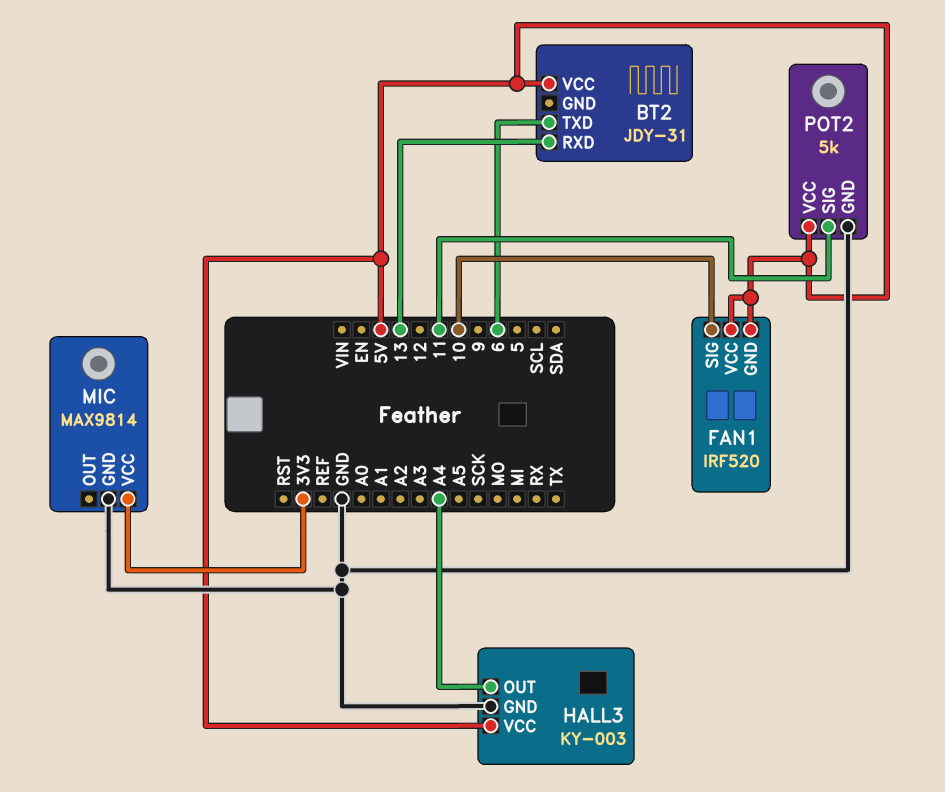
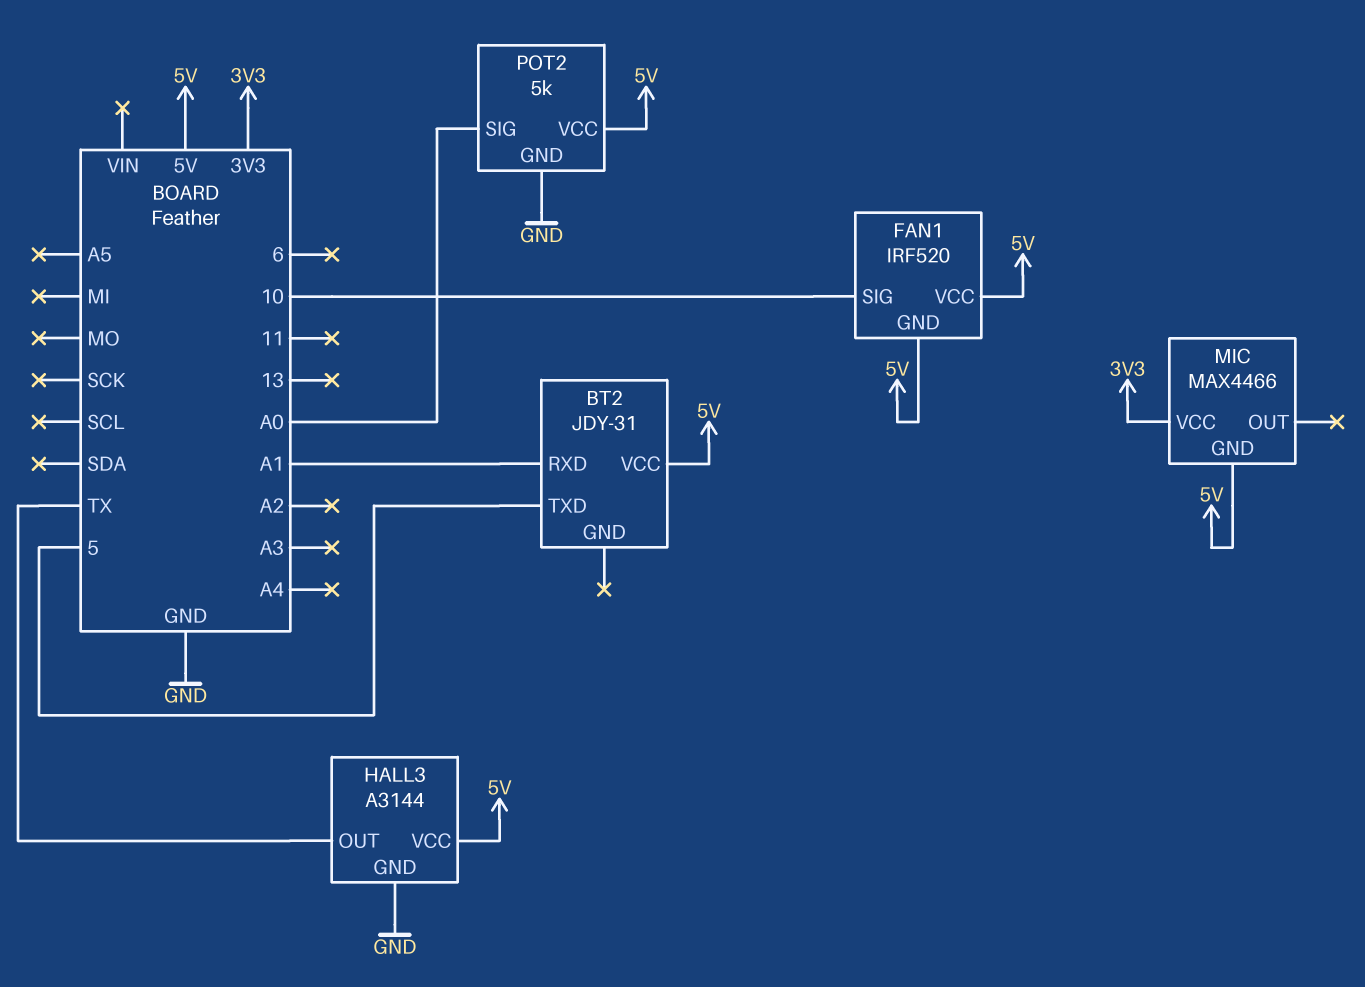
BT2 pin RXD: 13 -> A1
BT2 pin TXD: 6 -> 5
HALL3: KY-003 -> A3144
HALL3 pin OUT: A4 -> TX
MIC: MAX9814 -> MAX4466
MIC pin GND: GND -> 5V
POT2 pin SIG: 11 -> A0

